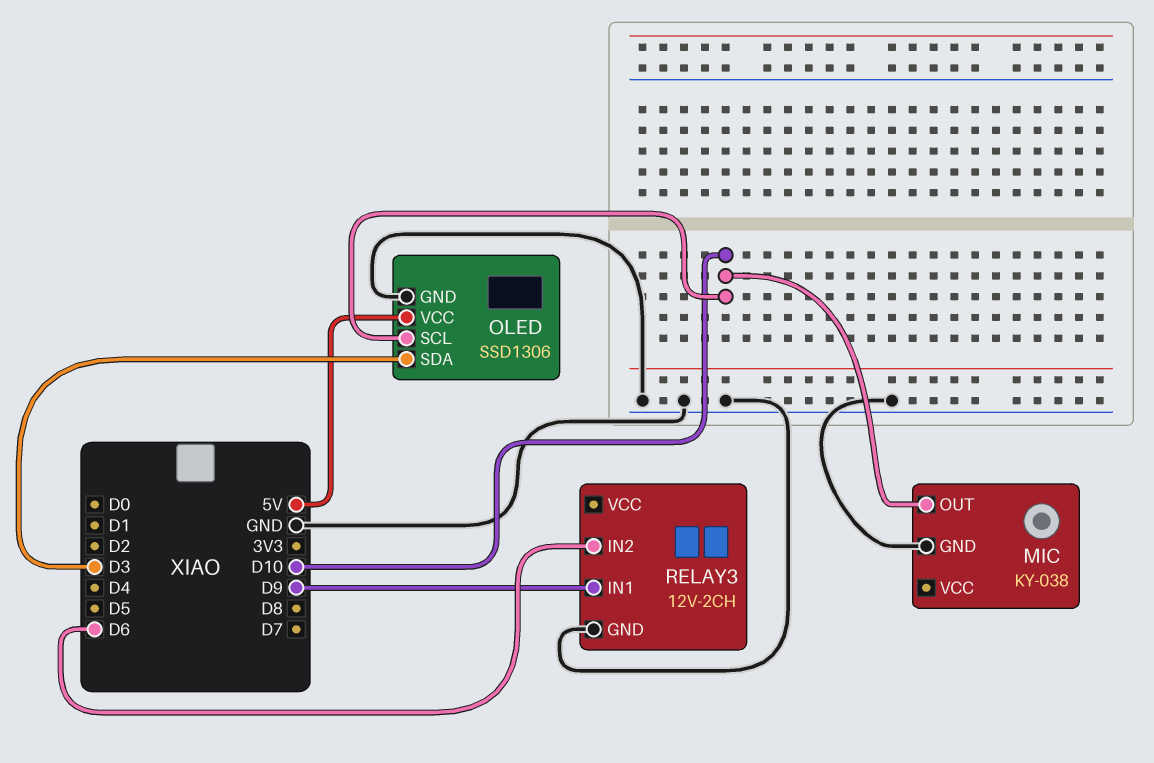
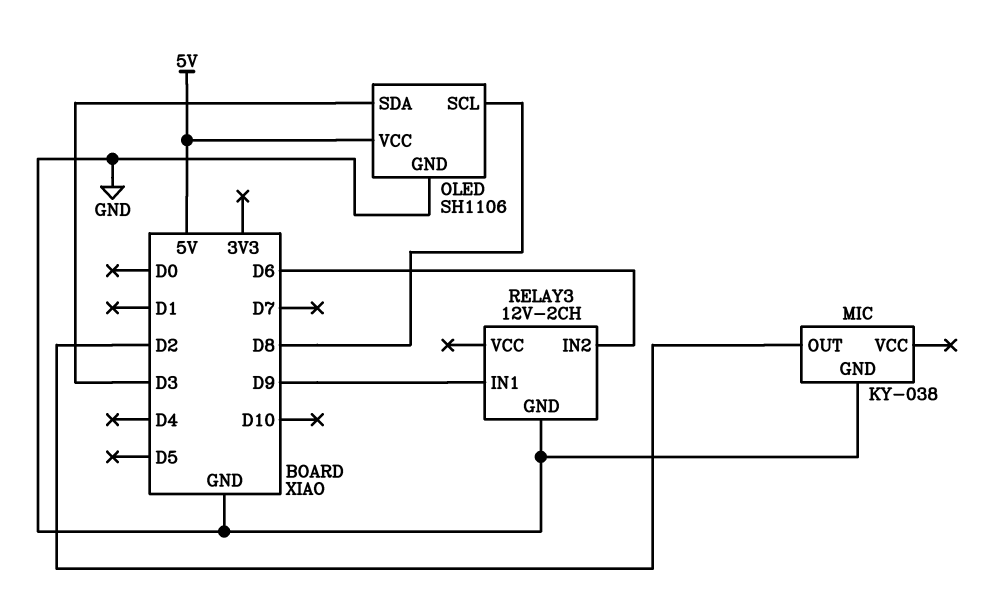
MIC pin OUT: D10 -> D2
OLED: SSD1306 -> SH1106
OLED pin SCL: D10 -> D8

